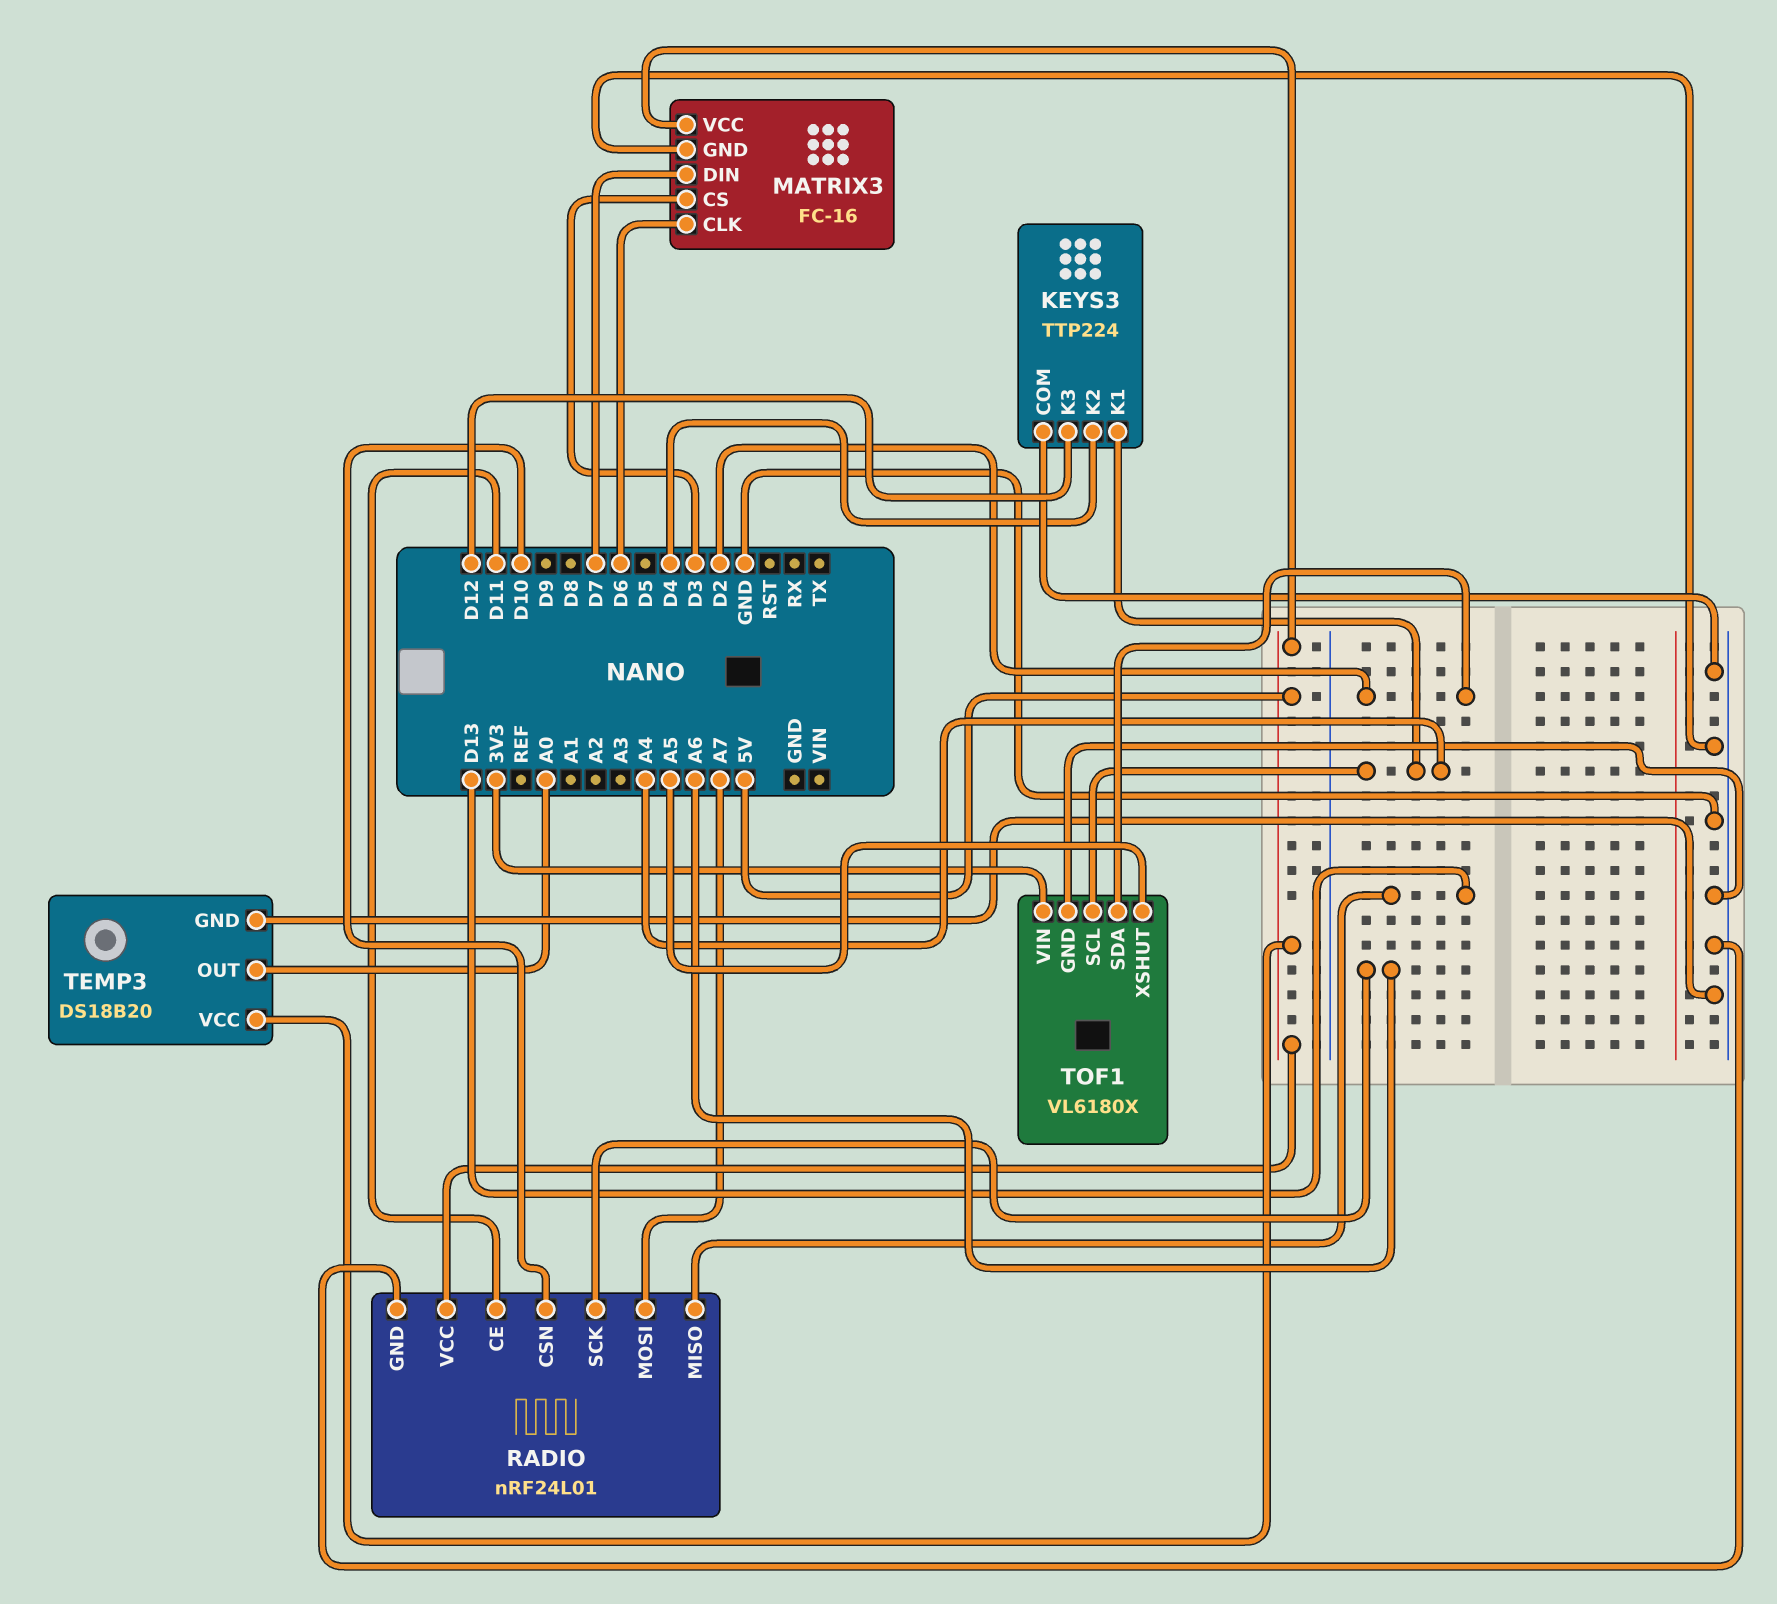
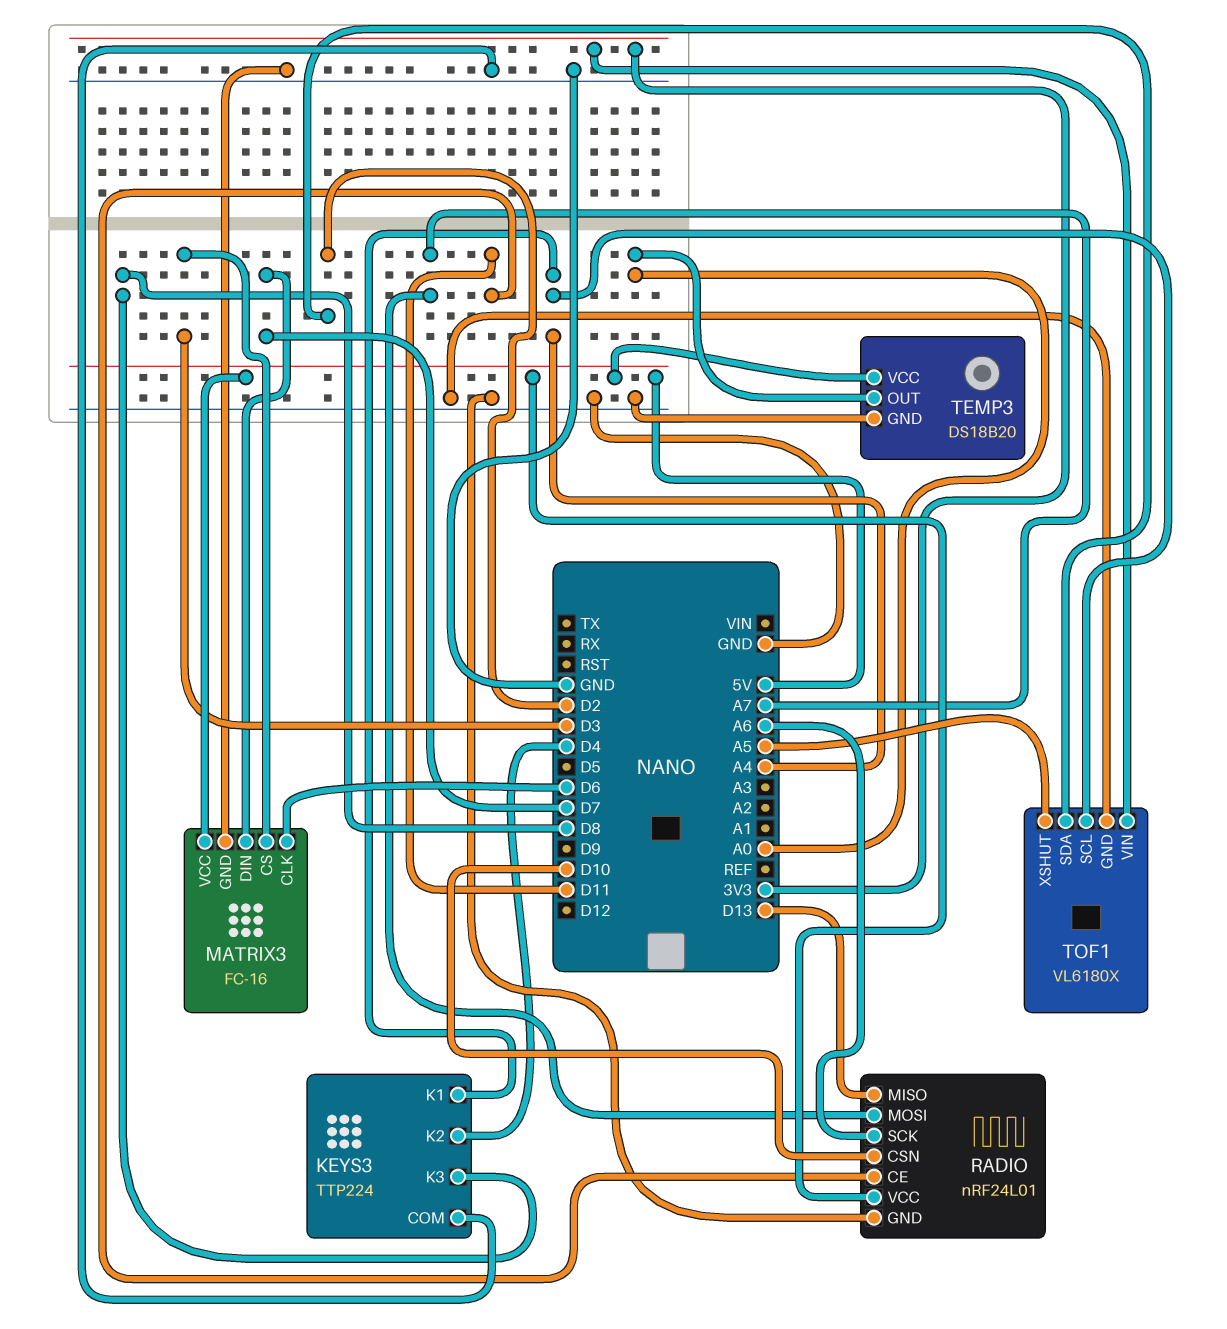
KEYS3 pin K3: D12 -> D8

